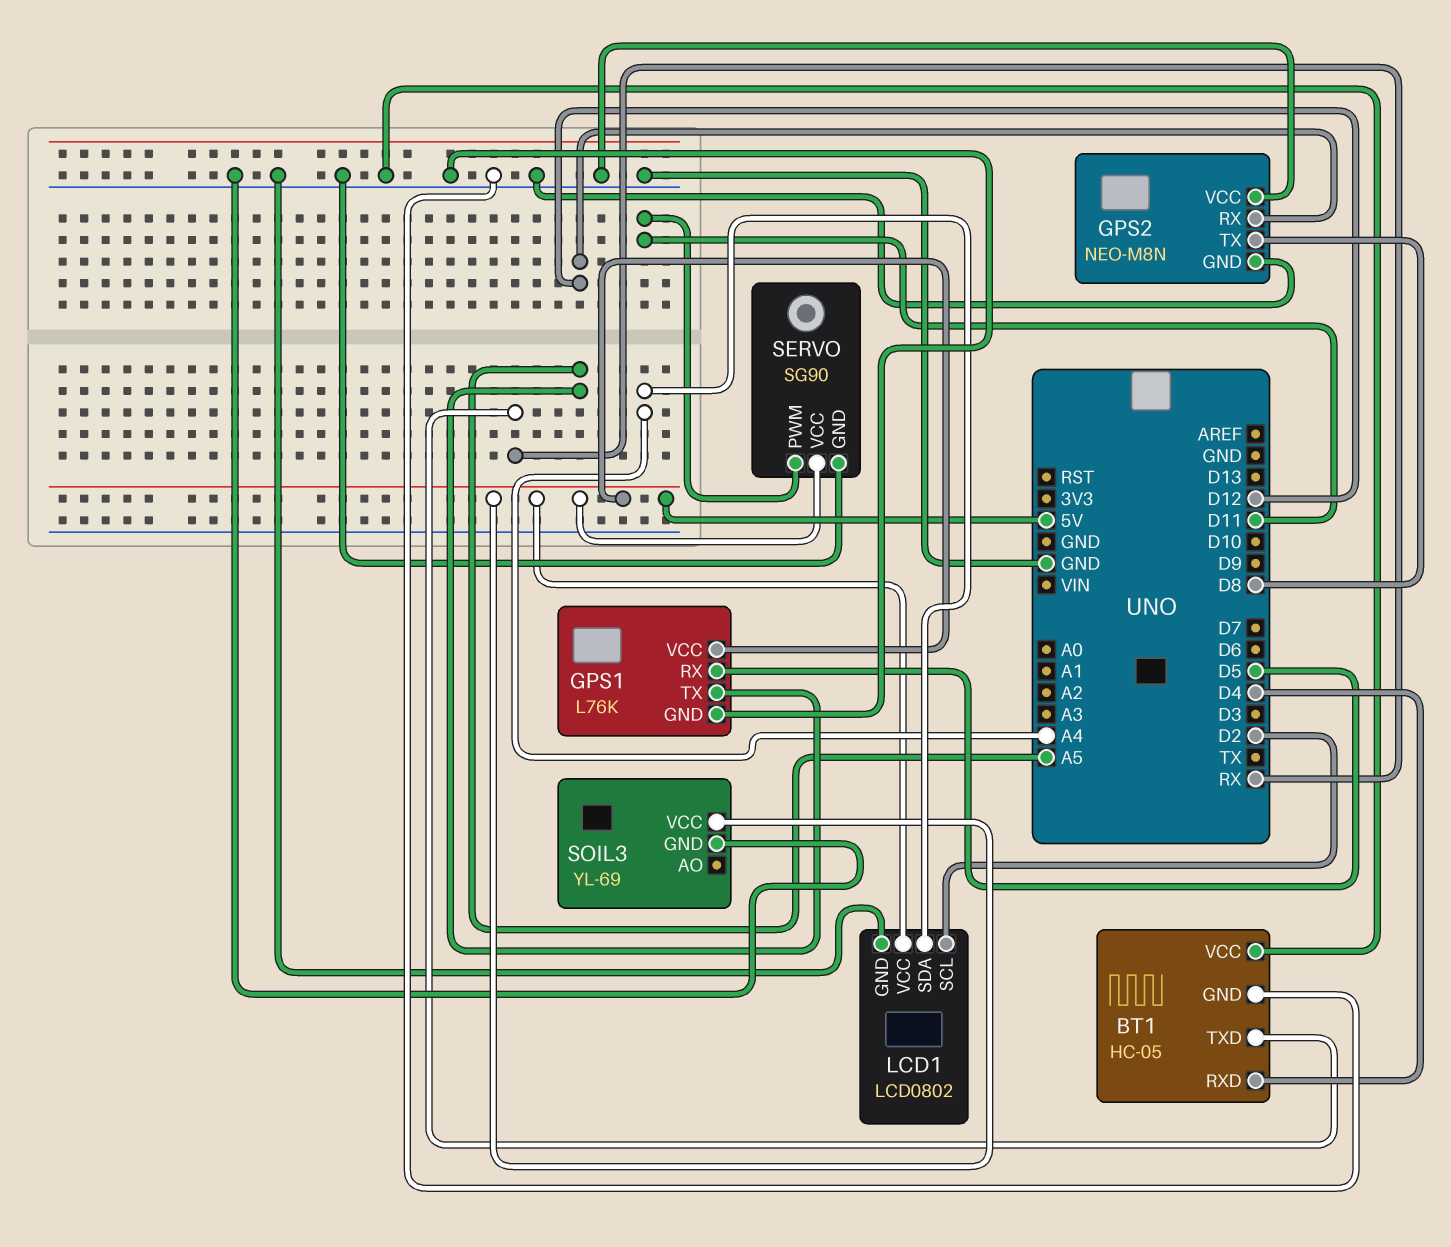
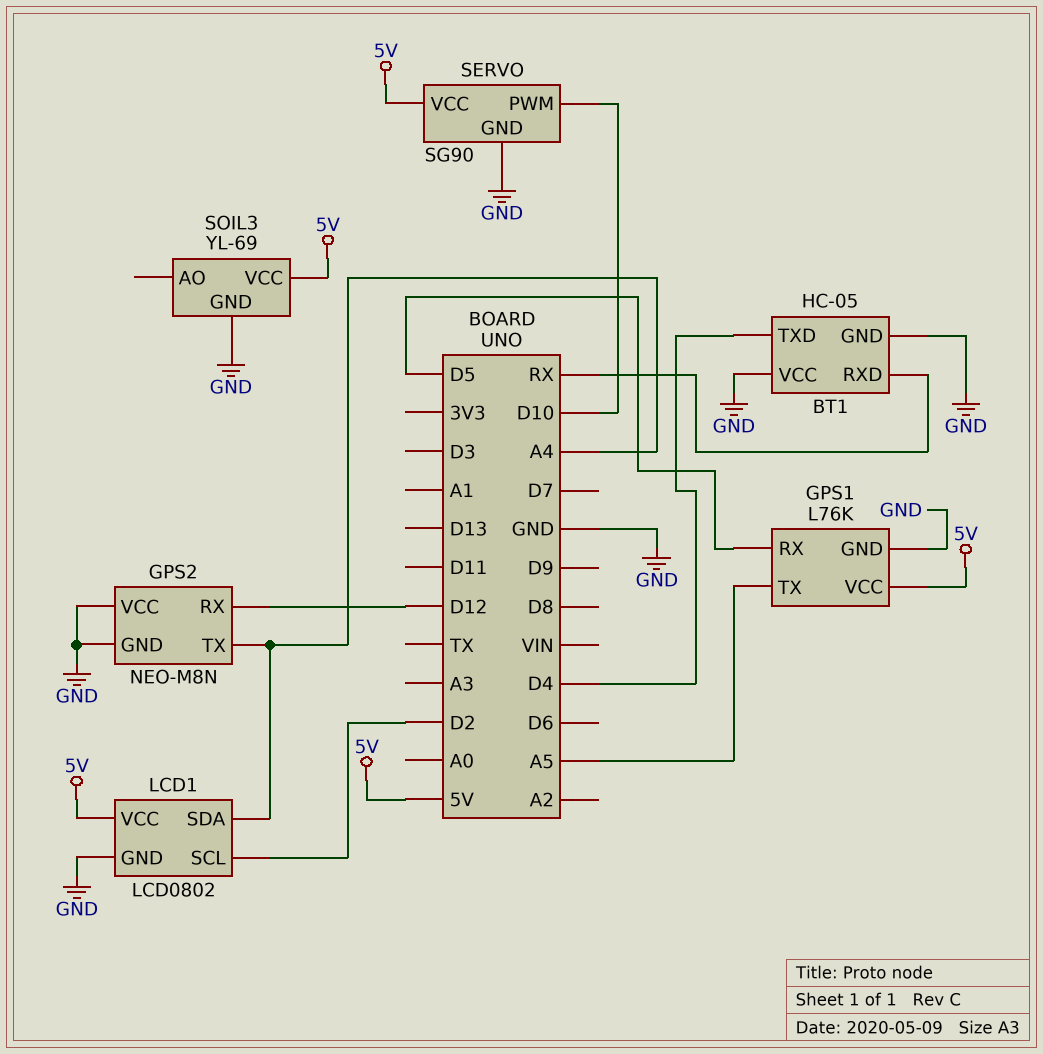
BT1 pin RXD: D4 -> RX
BT1 pin TXD: RX -> D4
GPS2 pin TX: D8 -> A4
SERVO pin PWM: D11 -> D10

